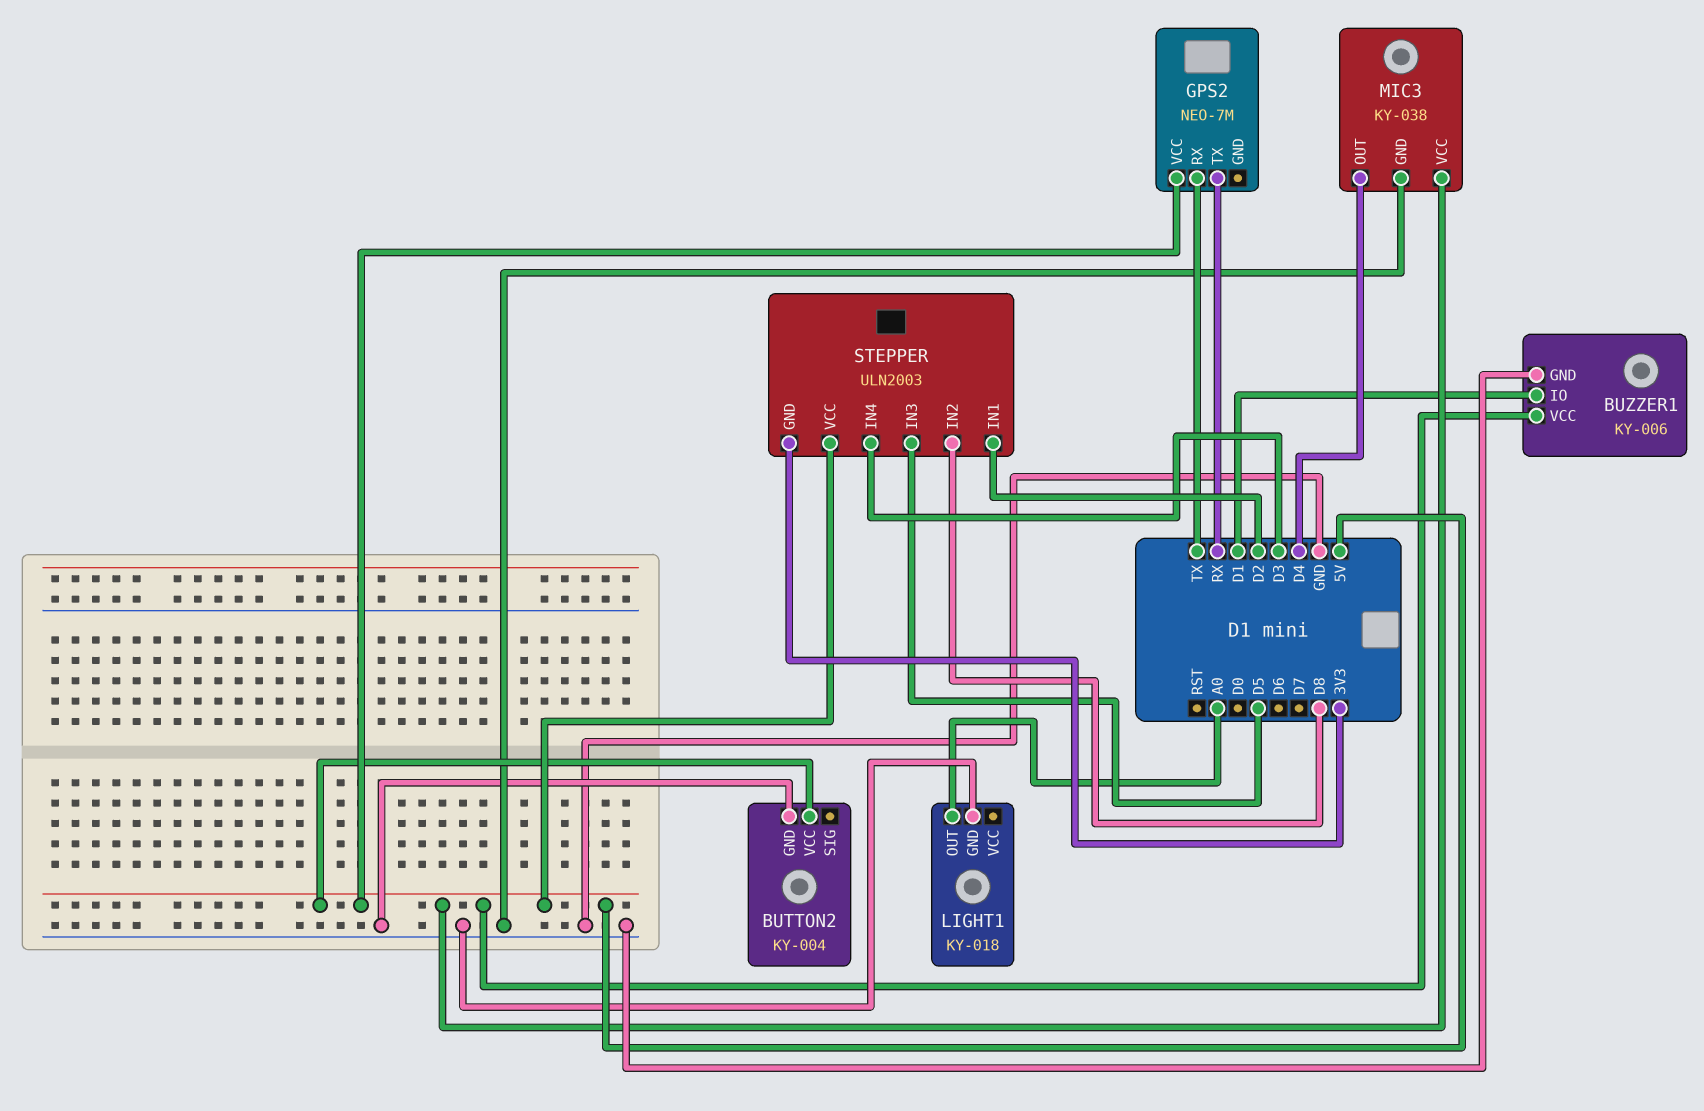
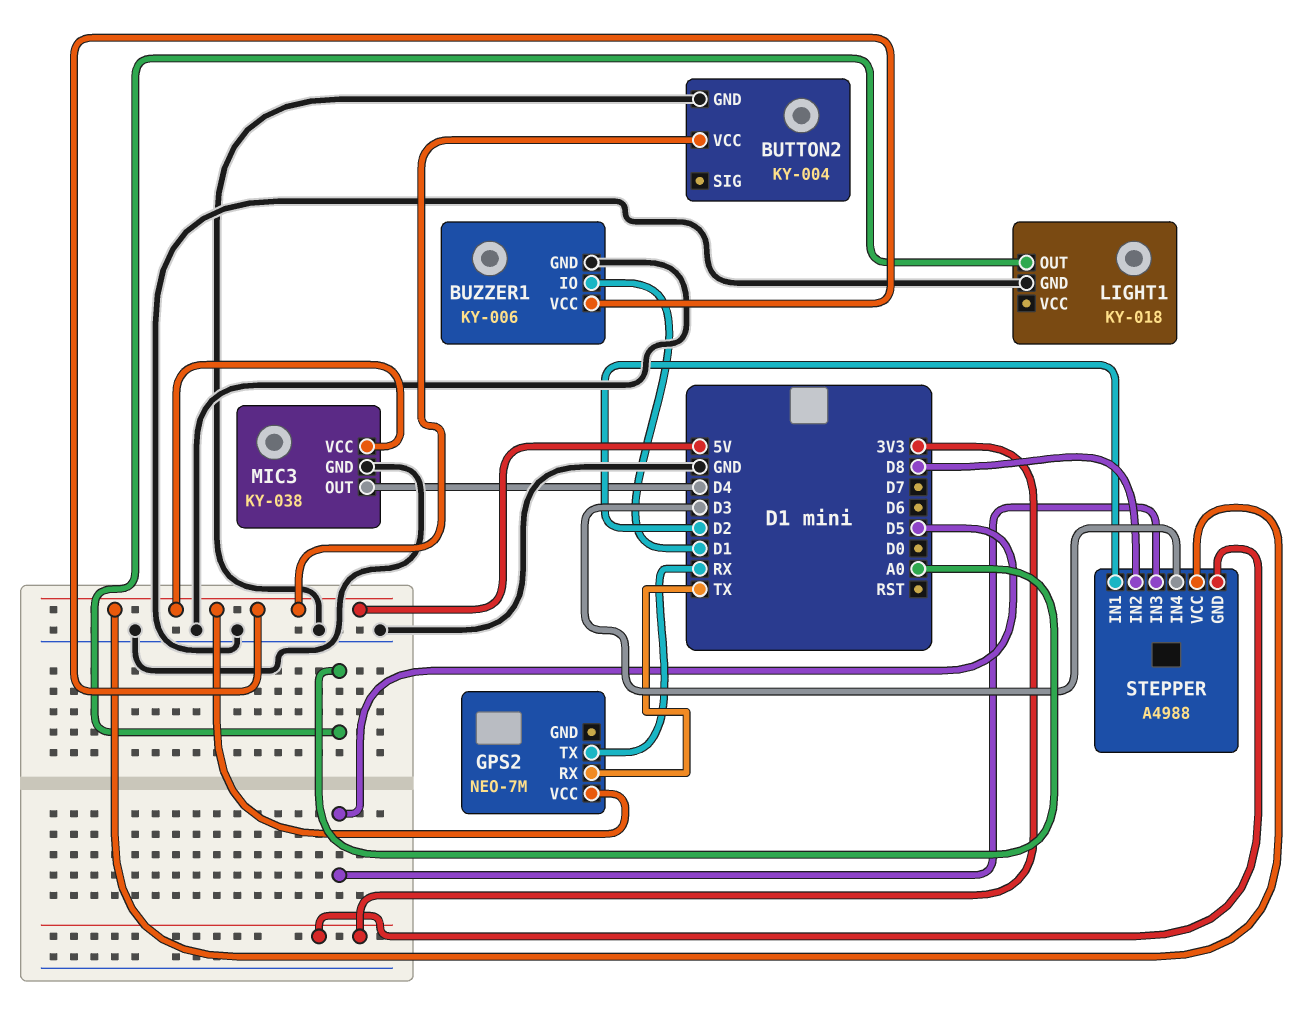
STEPPER: ULN2003 -> A4988

